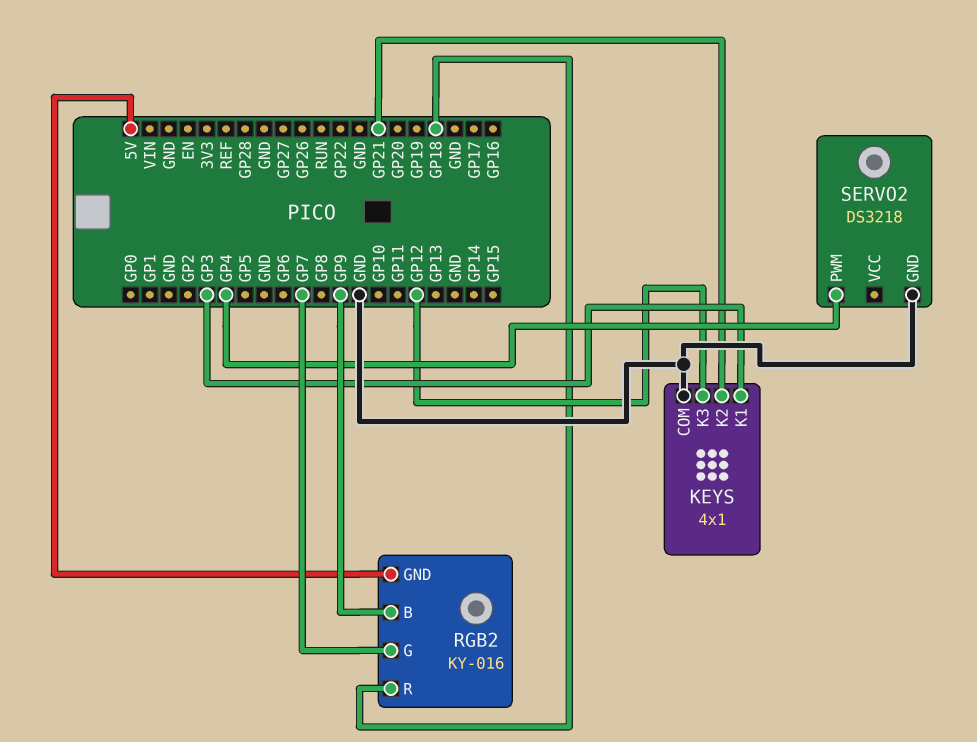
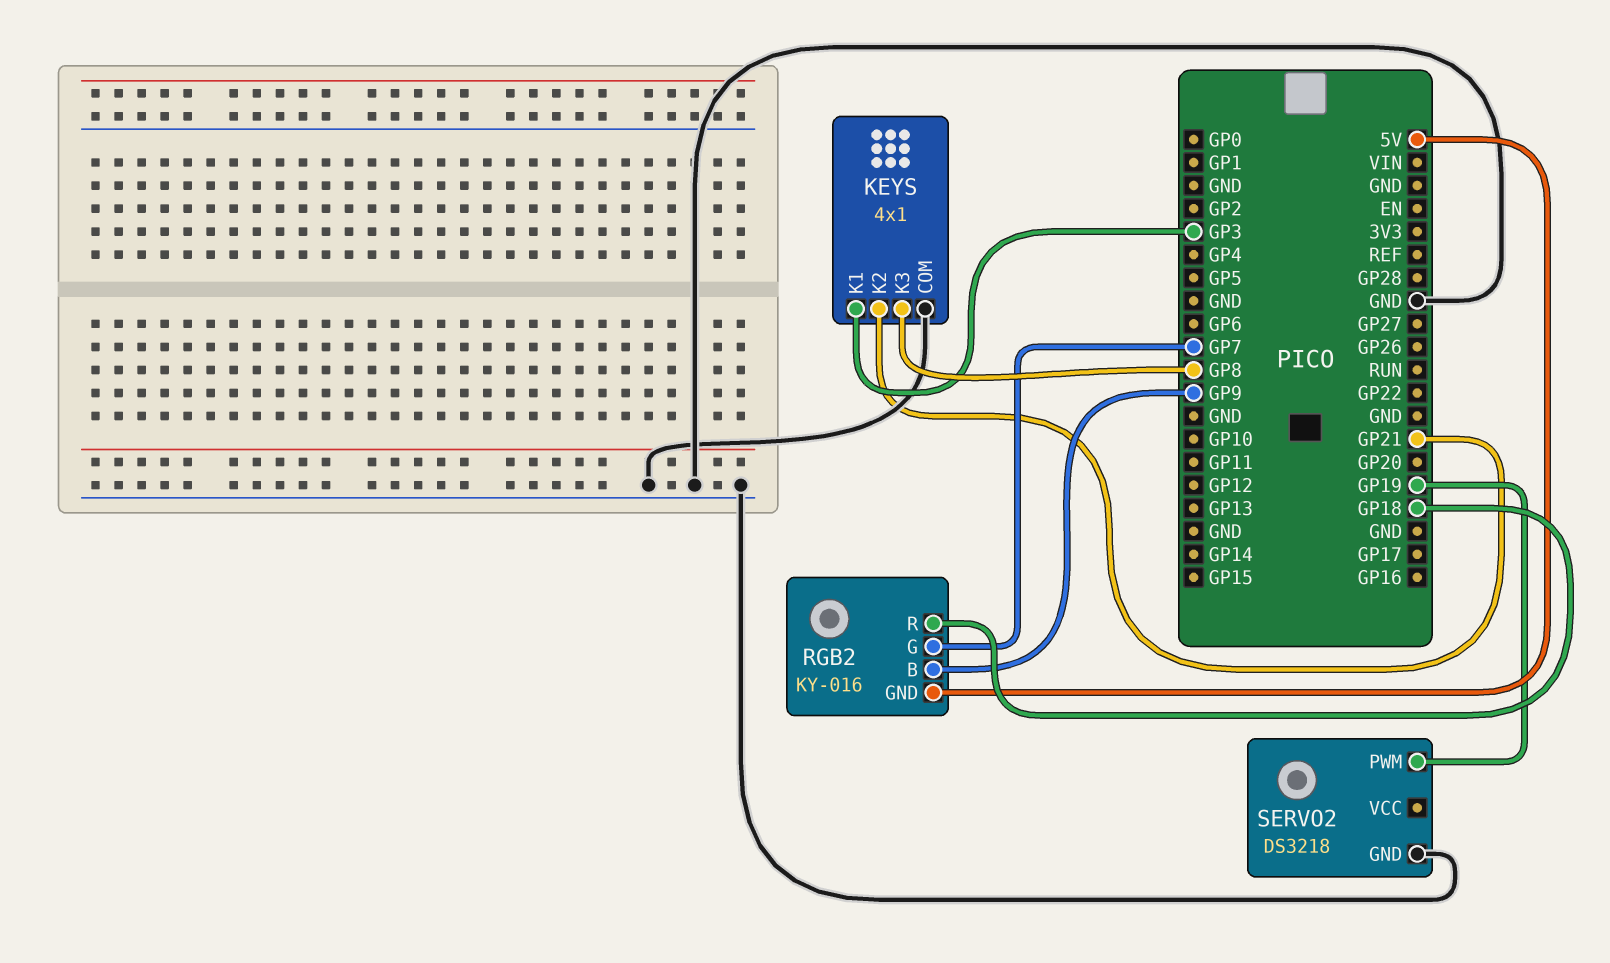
KEYS pin K3: GP12 -> GP8
SERVO2 pin PWM: GP4 -> GP19

